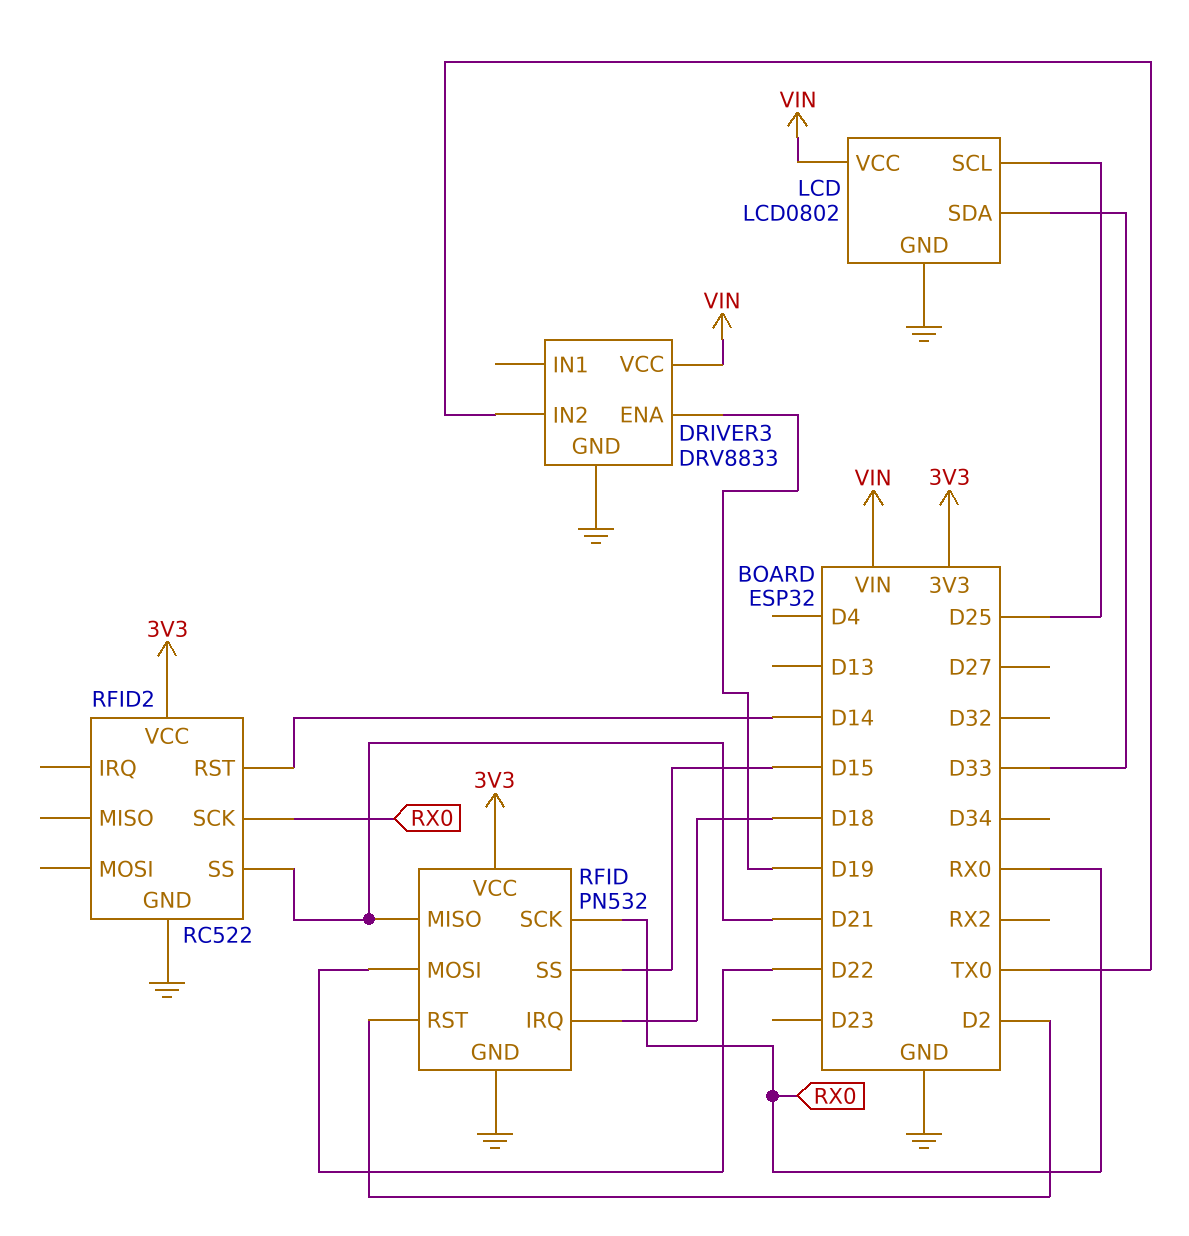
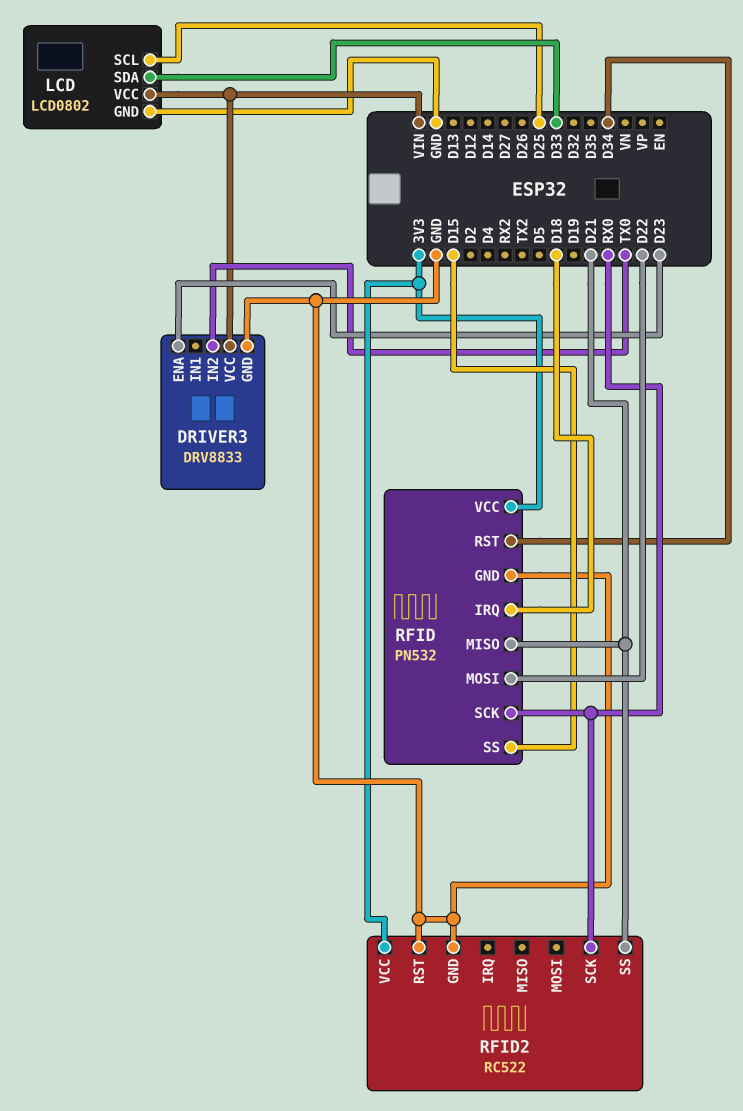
DRIVER3 pin ENA: D19 -> D23
RFID pin RST: D2 -> D34
RFID2 pin RST: D14 -> GND

